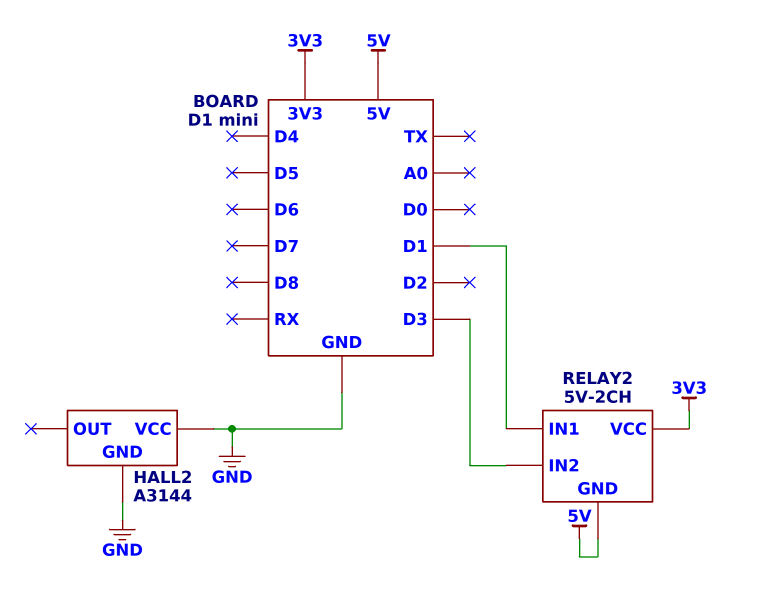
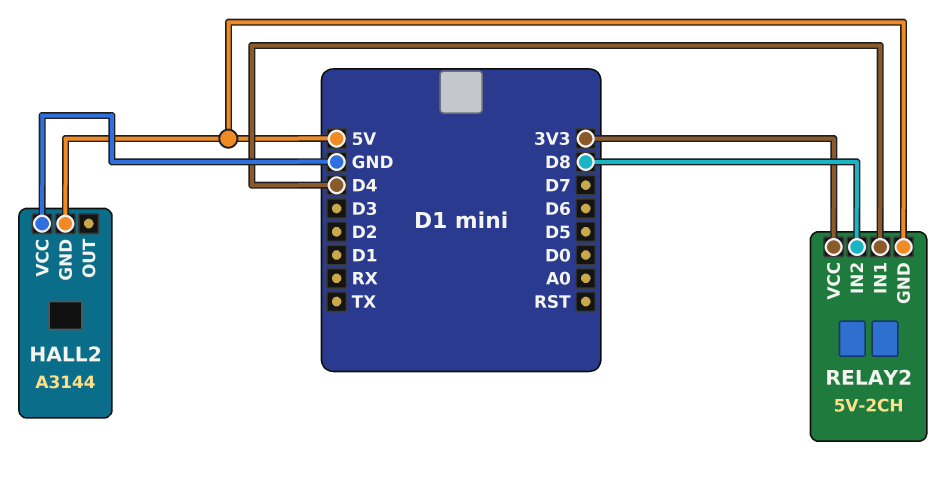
HALL2 pin GND: GND -> 5V
RELAY2 pin IN1: D1 -> D4
RELAY2 pin IN2: D3 -> D8

